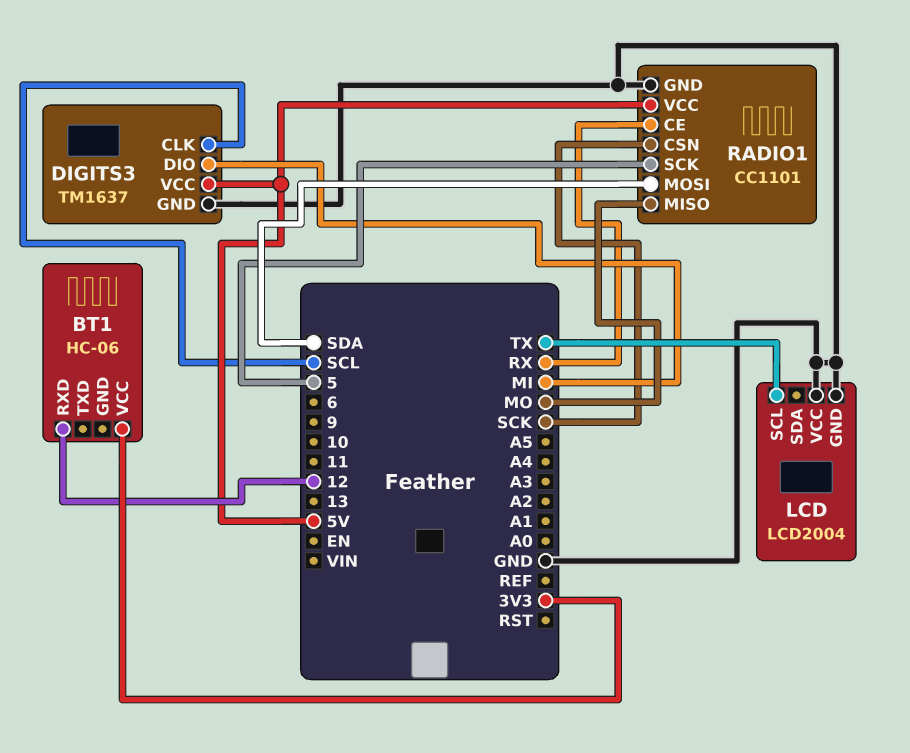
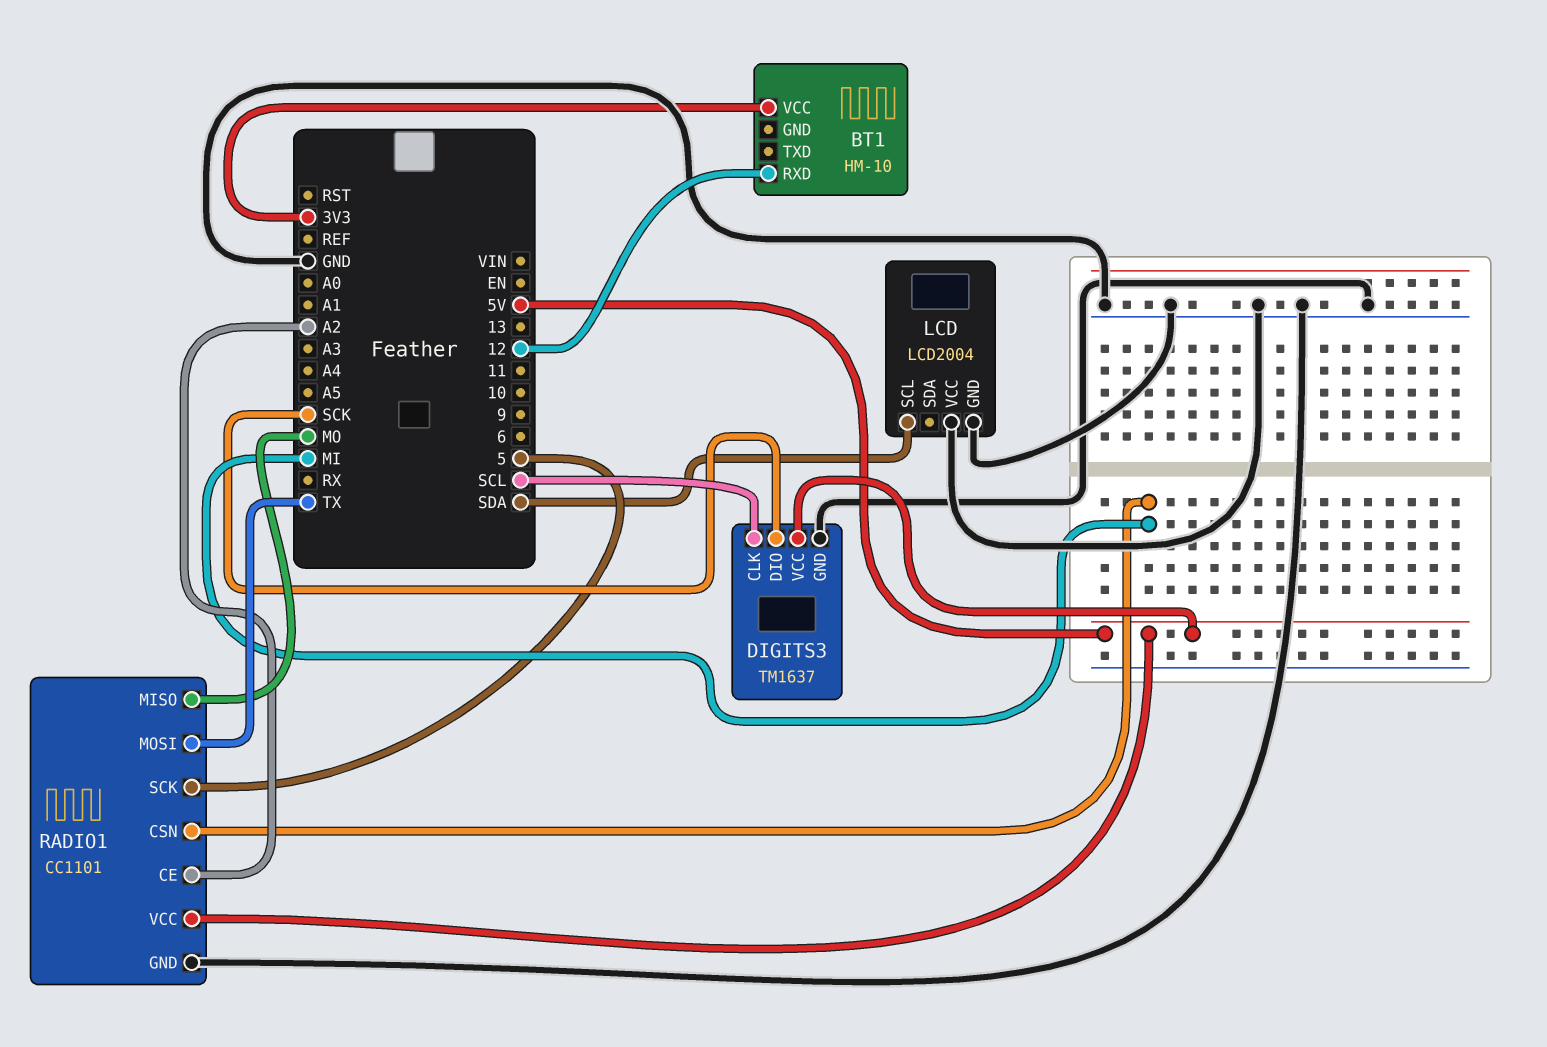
BT1: HC-06 -> HM-10
DIGITS3 pin DIO: MI -> SCK
LCD pin SCL: TX -> SDA
RADIO1 pin CE: RX -> A2
RADIO1 pin CSN: SCK -> MI
RADIO1 pin MOSI: SDA -> TX

